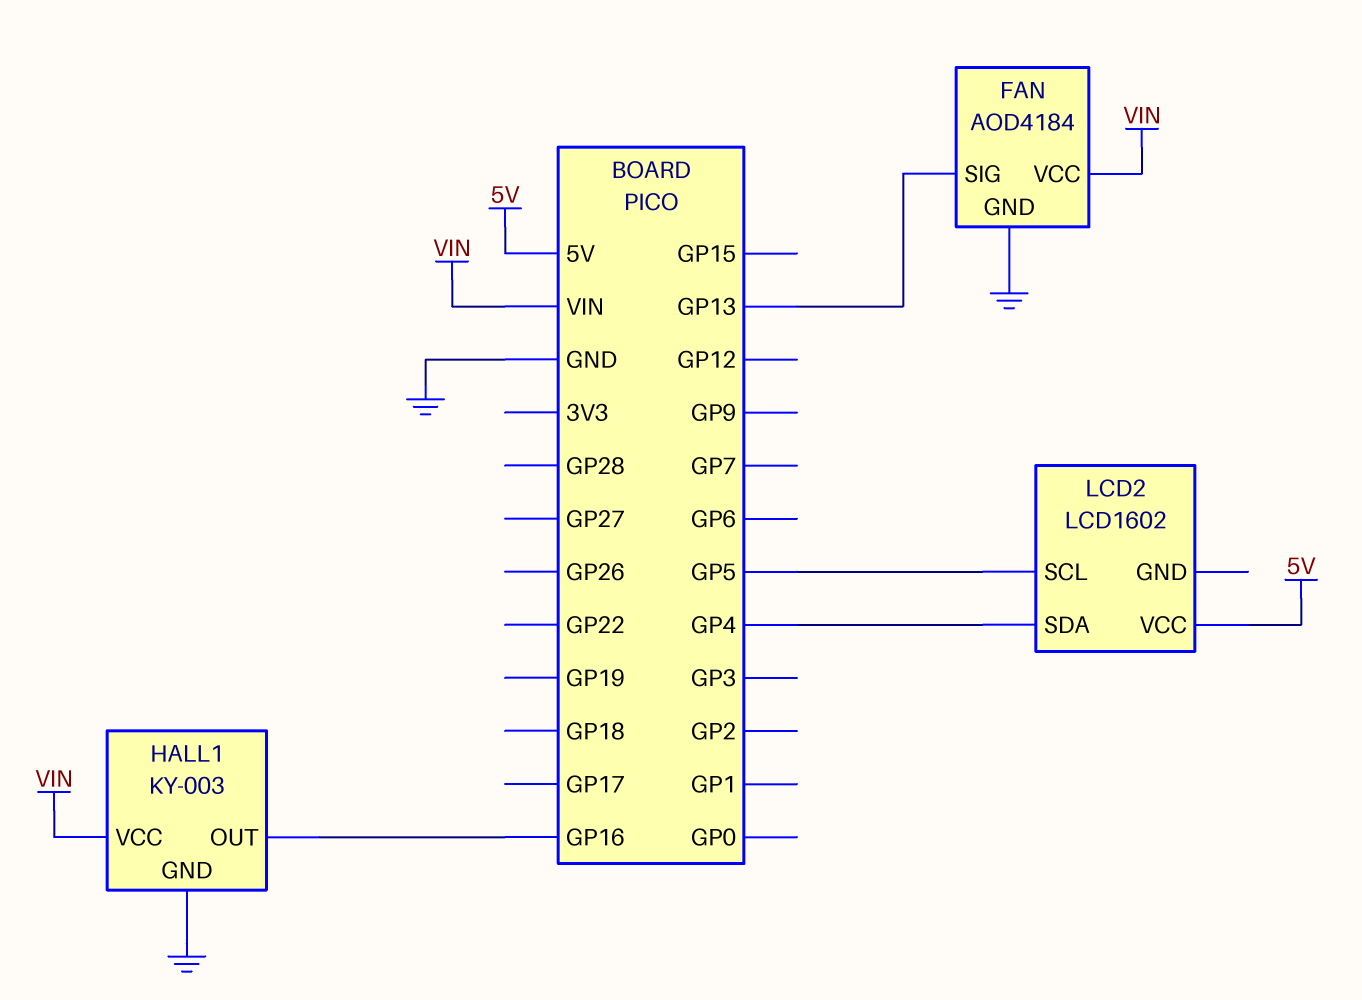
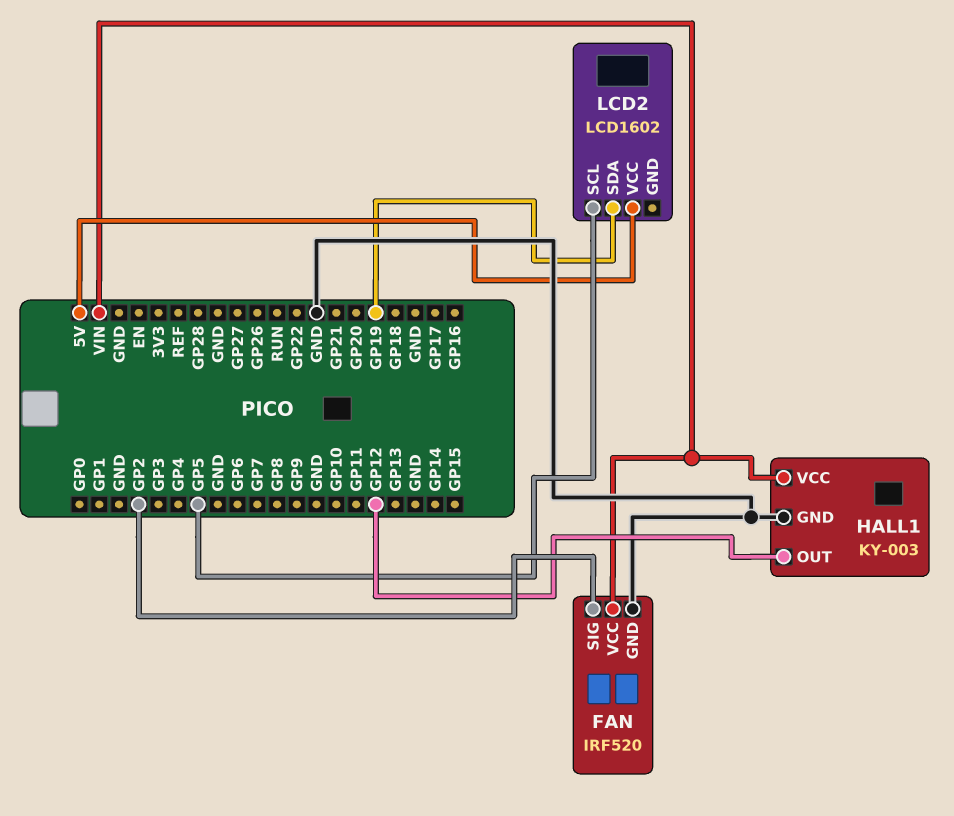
FAN: AOD4184 -> IRF520
FAN pin SIG: GP13 -> GP2
HALL1 pin OUT: GP16 -> GP12
LCD2 pin SDA: GP4 -> GP19

